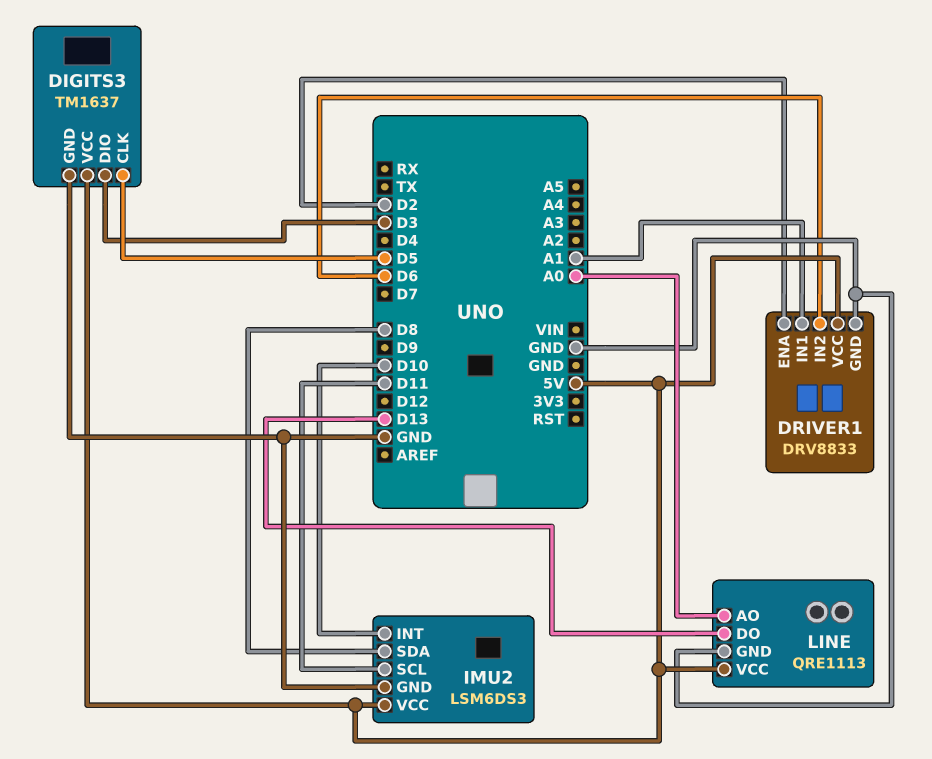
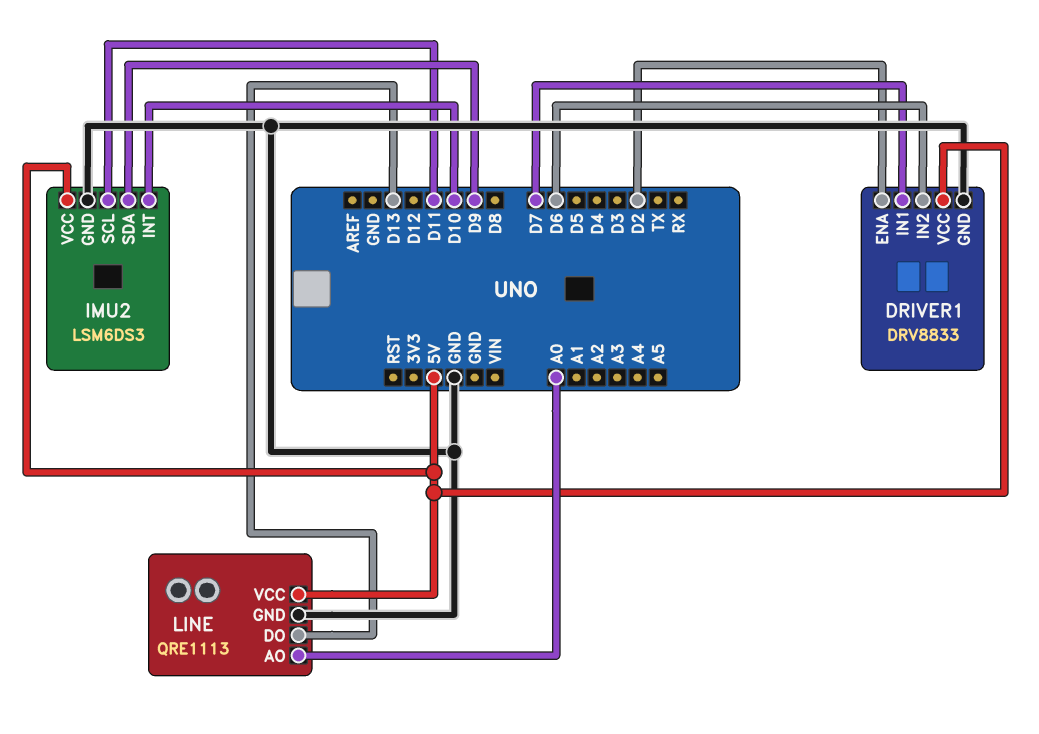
DIGITS3: TM1637 -> none
DIGITS3 pin CLK: D5 -> none
DIGITS3 pin DIO: D3 -> none
DIGITS3 pin GND: GND -> none
DIGITS3 pin VCC: 5V -> none
DRIVER1 pin IN1: A1 -> D7
IMU2 pin SDA: D8 -> D9

